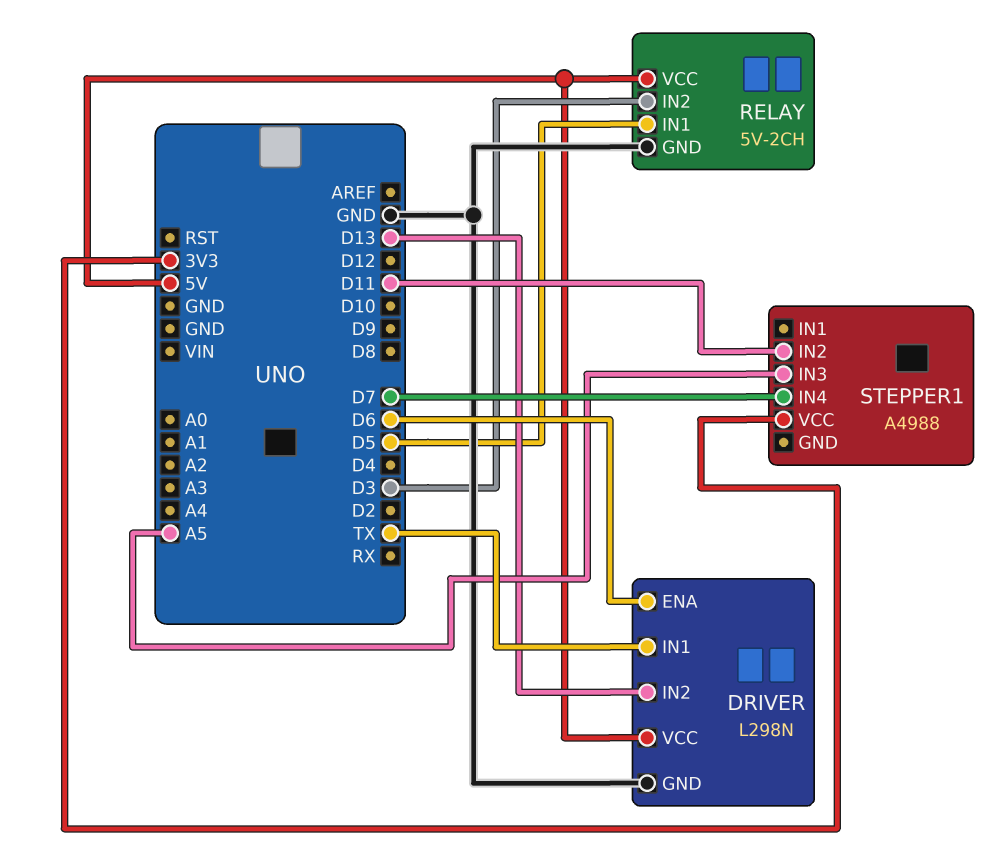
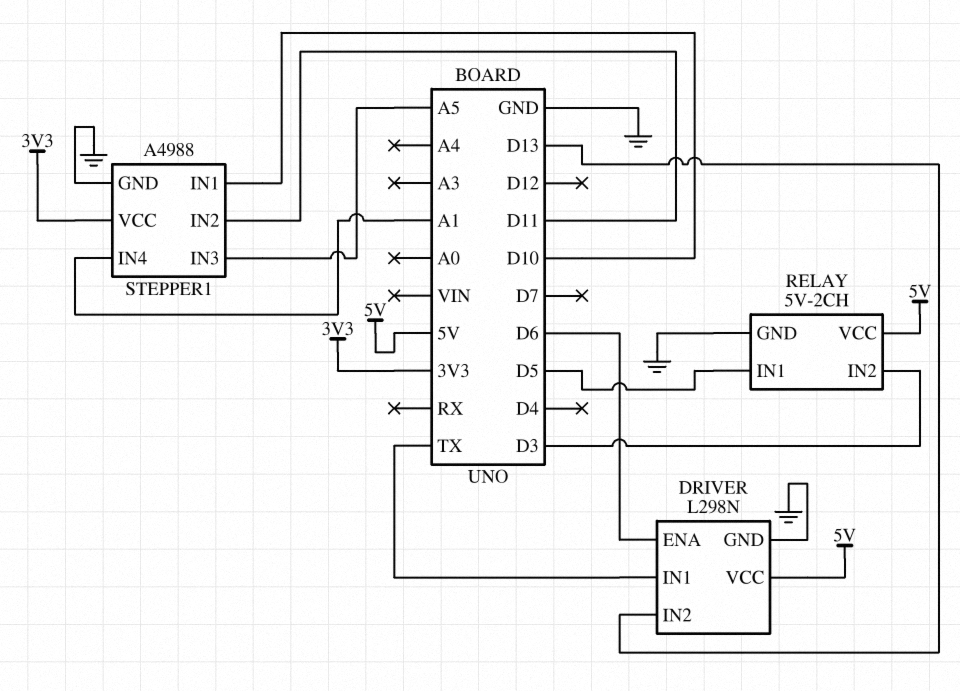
STEPPER1 pin GND: none -> GND
STEPPER1 pin IN1: none -> D10
STEPPER1 pin IN4: D7 -> A1

